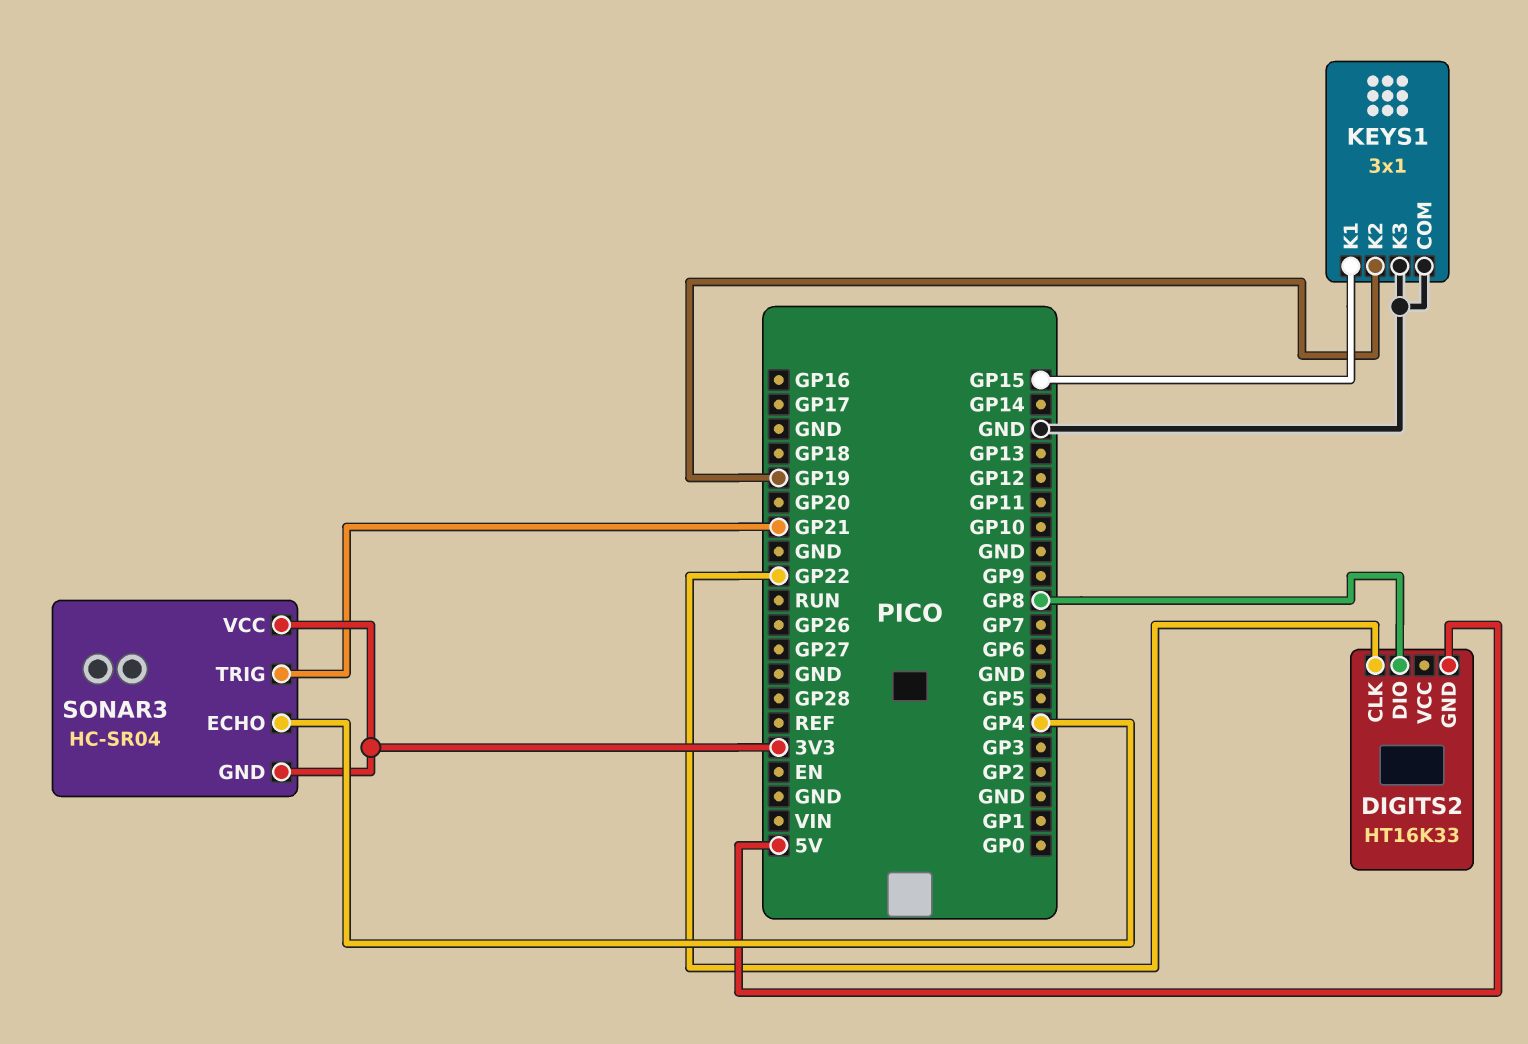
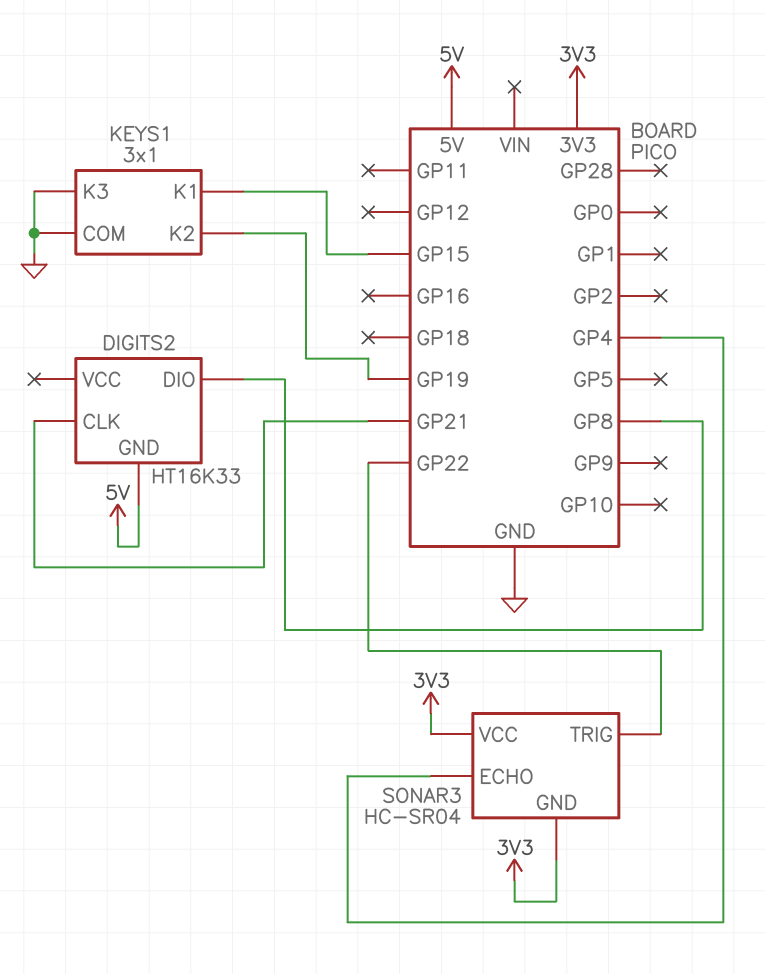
DIGITS2 pin CLK: GP22 -> GP21
SONAR3 pin TRIG: GP21 -> GP22

